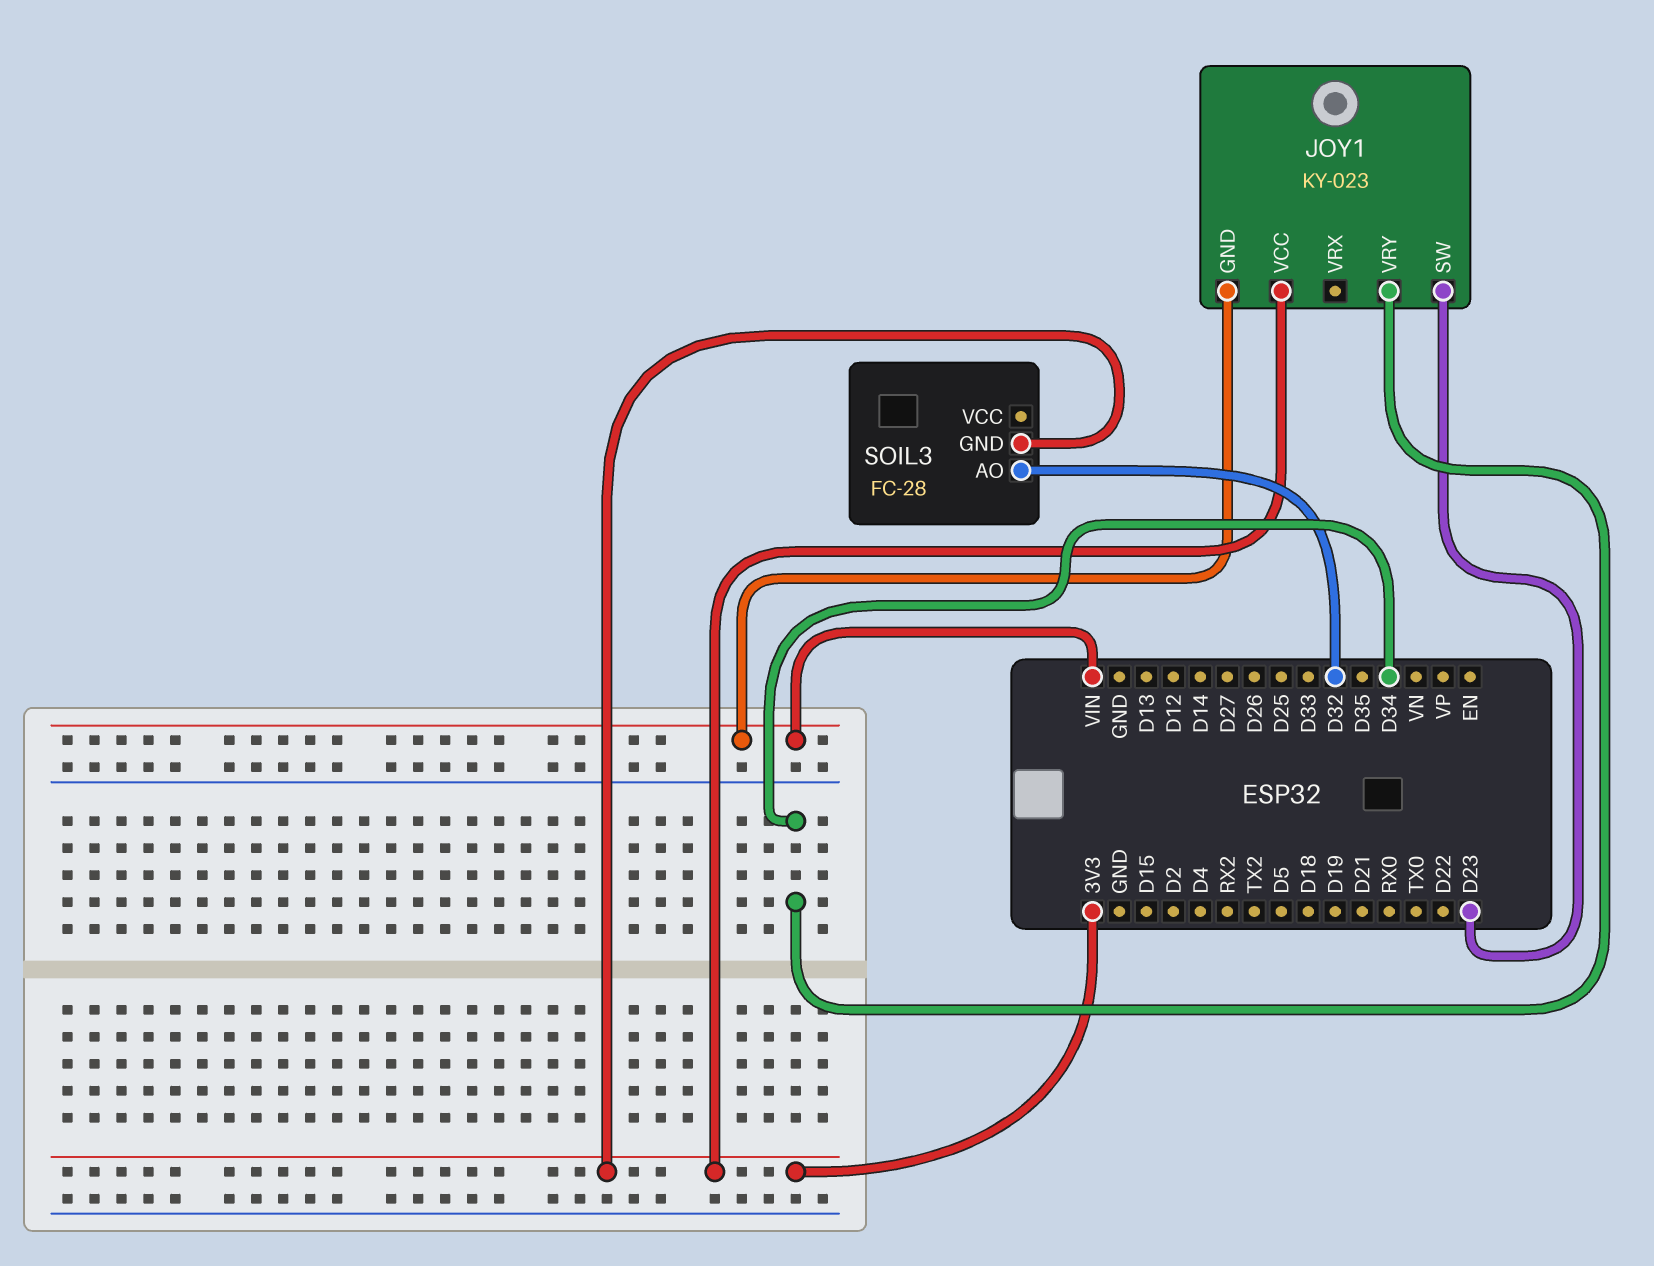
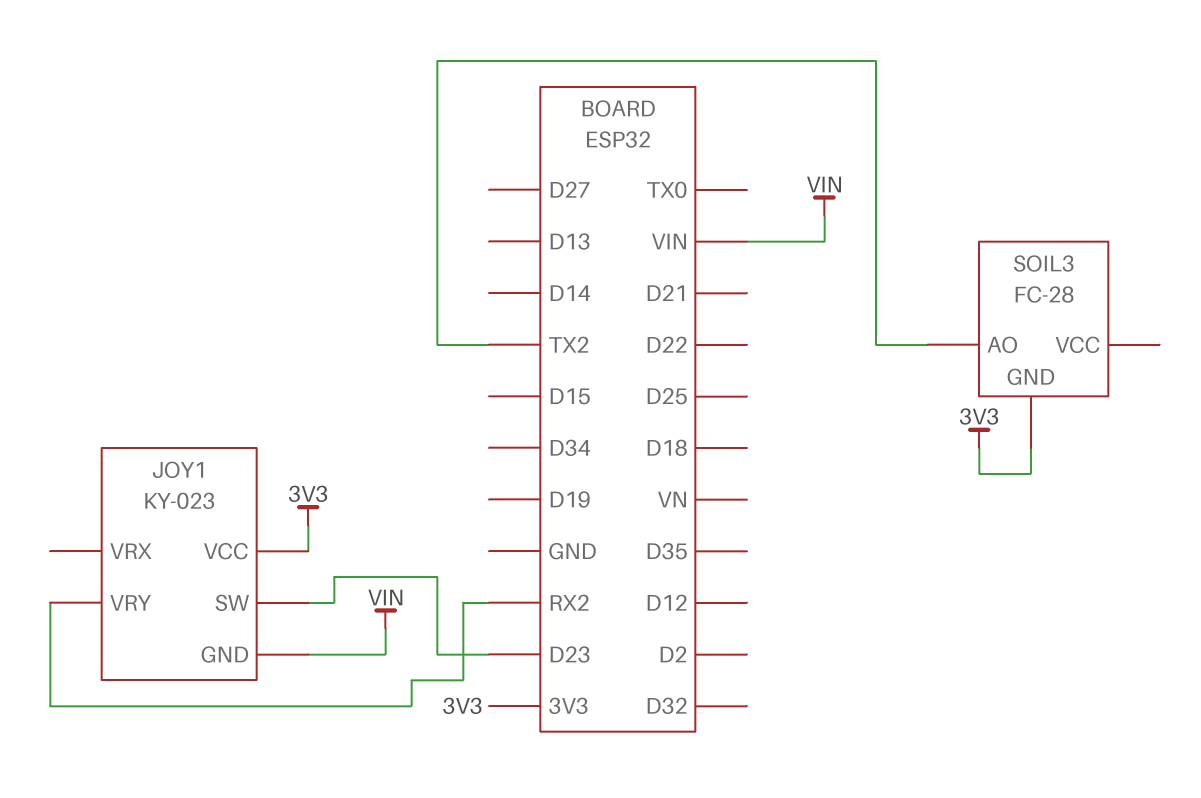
JOY1 pin VRY: D34 -> RX2
SOIL3 pin AO: D32 -> TX2

